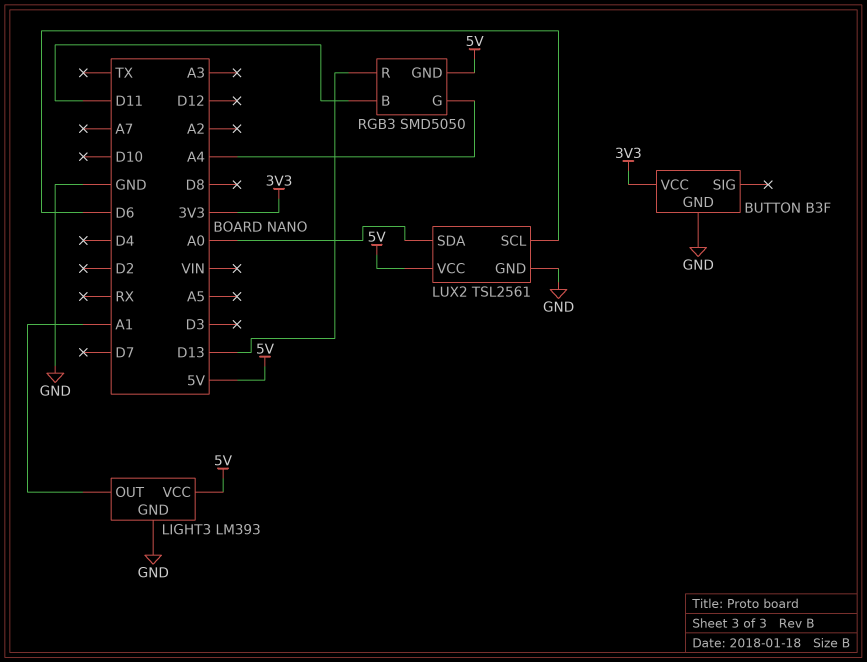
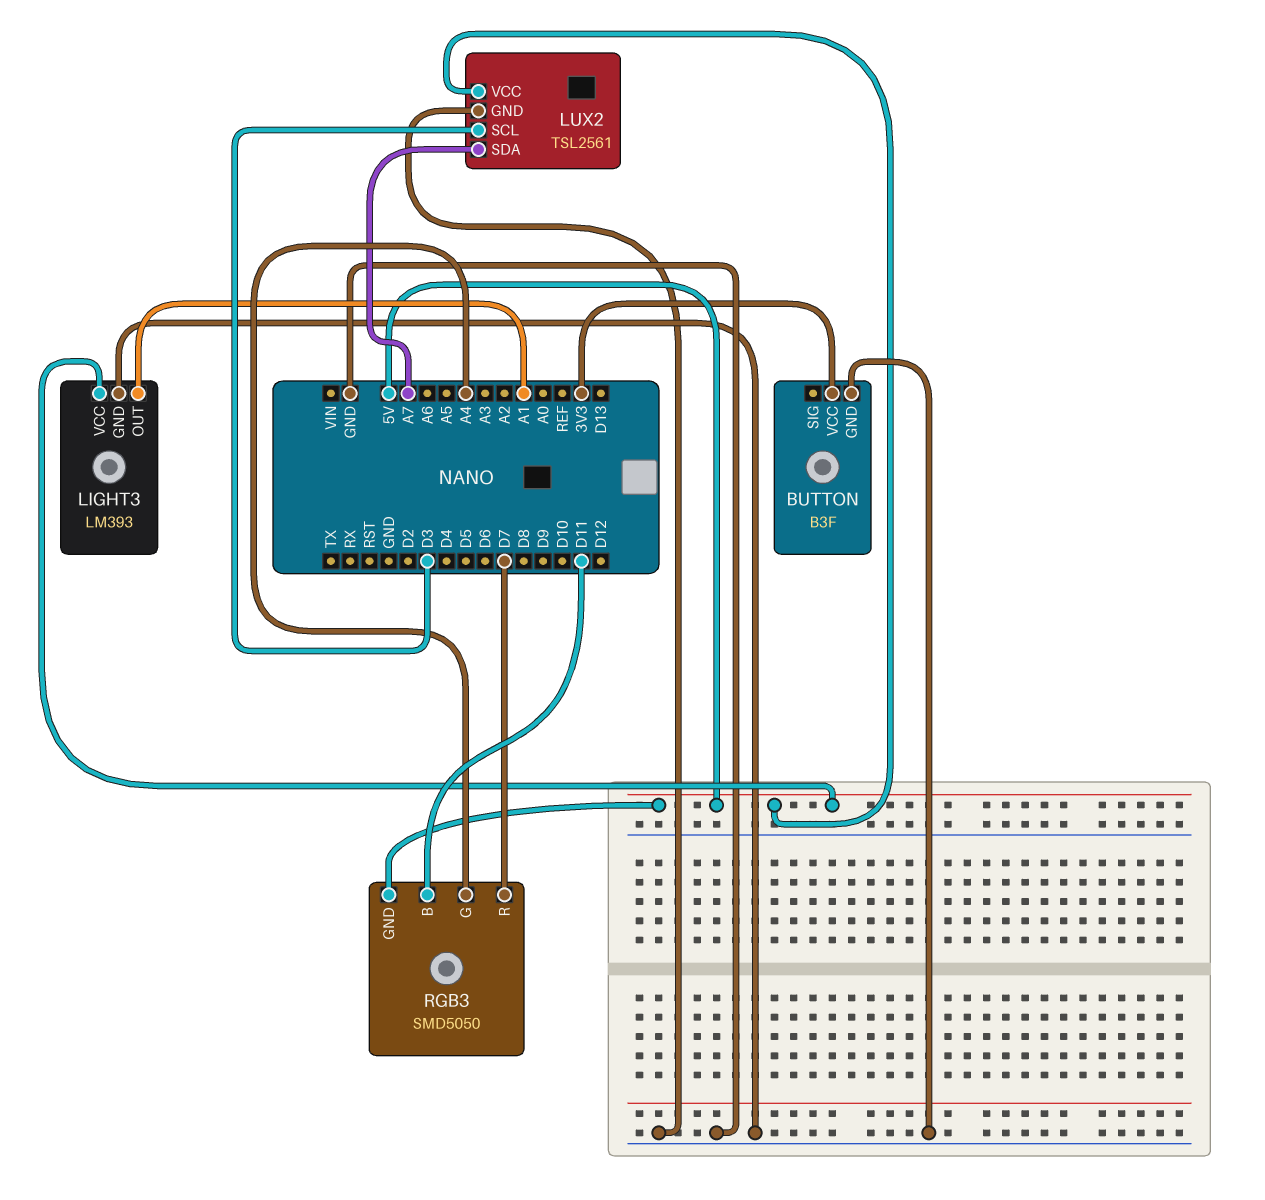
LUX2 pin SCL: D6 -> D3
LUX2 pin SDA: A0 -> A7
RGB3 pin R: D13 -> D7

